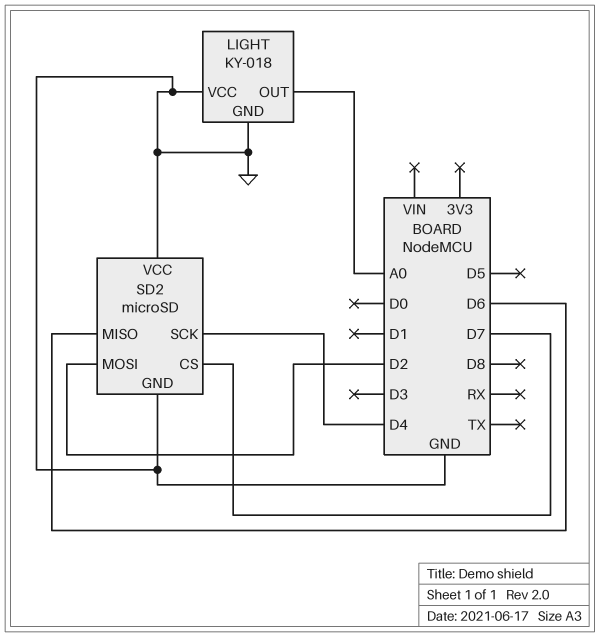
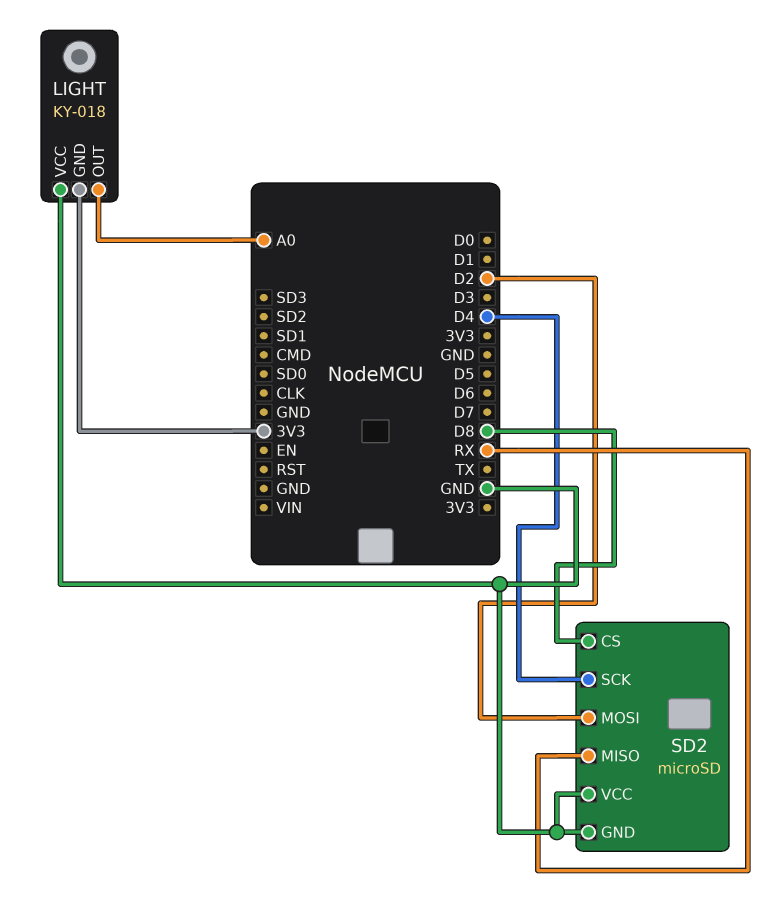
LIGHT pin GND: GND -> 3V3
SD2 pin CS: D7 -> D8
SD2 pin MISO: D6 -> RX

